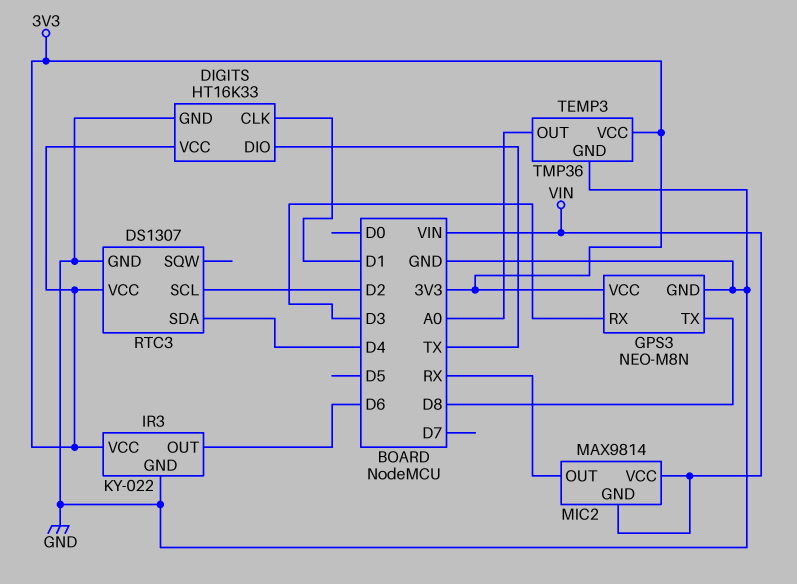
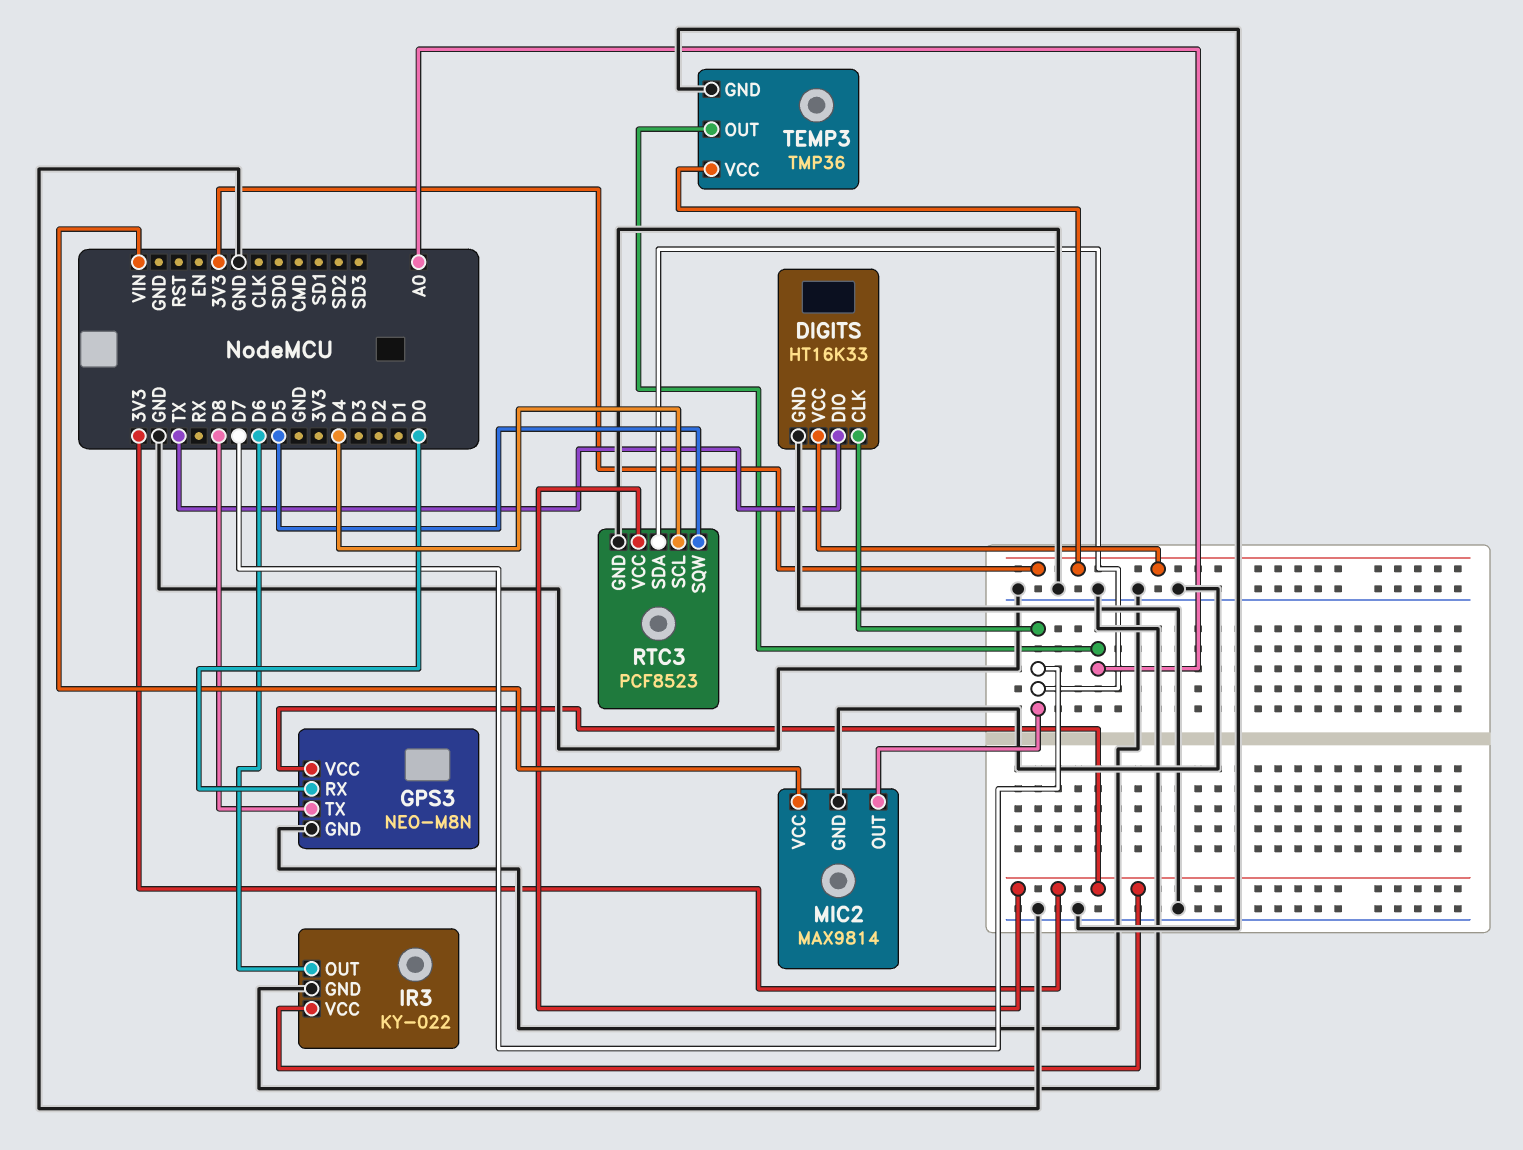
DIGITS pin CLK: D1 -> D7
GPS3 pin RX: D3 -> D0
MIC2 pin GND: VIN -> GND
MIC2 pin OUT: RX -> D7
RTC3: DS1307 -> PCF8523
RTC3 pin SCL: D2 -> D4
RTC3 pin SDA: D4 -> D7
RTC3 pin SQW: none -> D5

